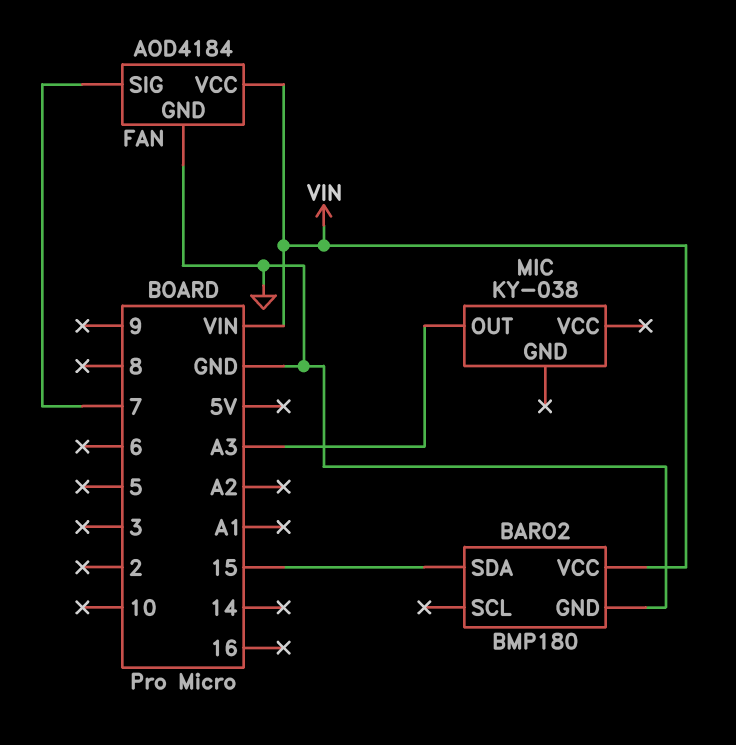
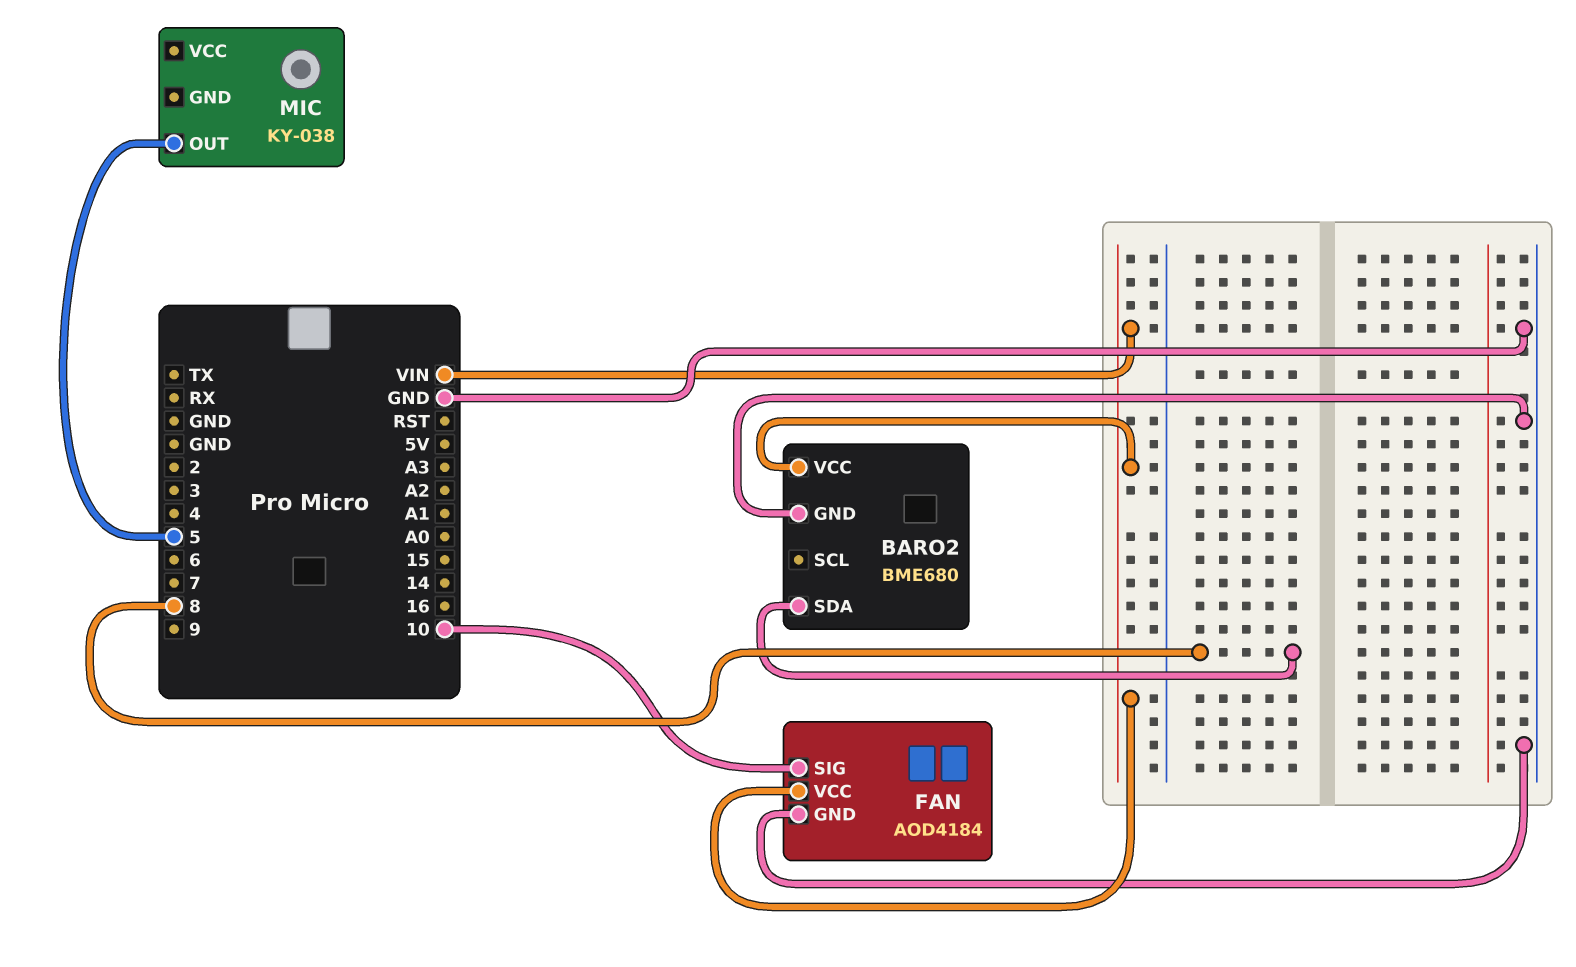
BARO2: BMP180 -> BME680
BARO2 pin SDA: 15 -> 8
FAN pin SIG: 7 -> 10
MIC pin OUT: A3 -> 5

